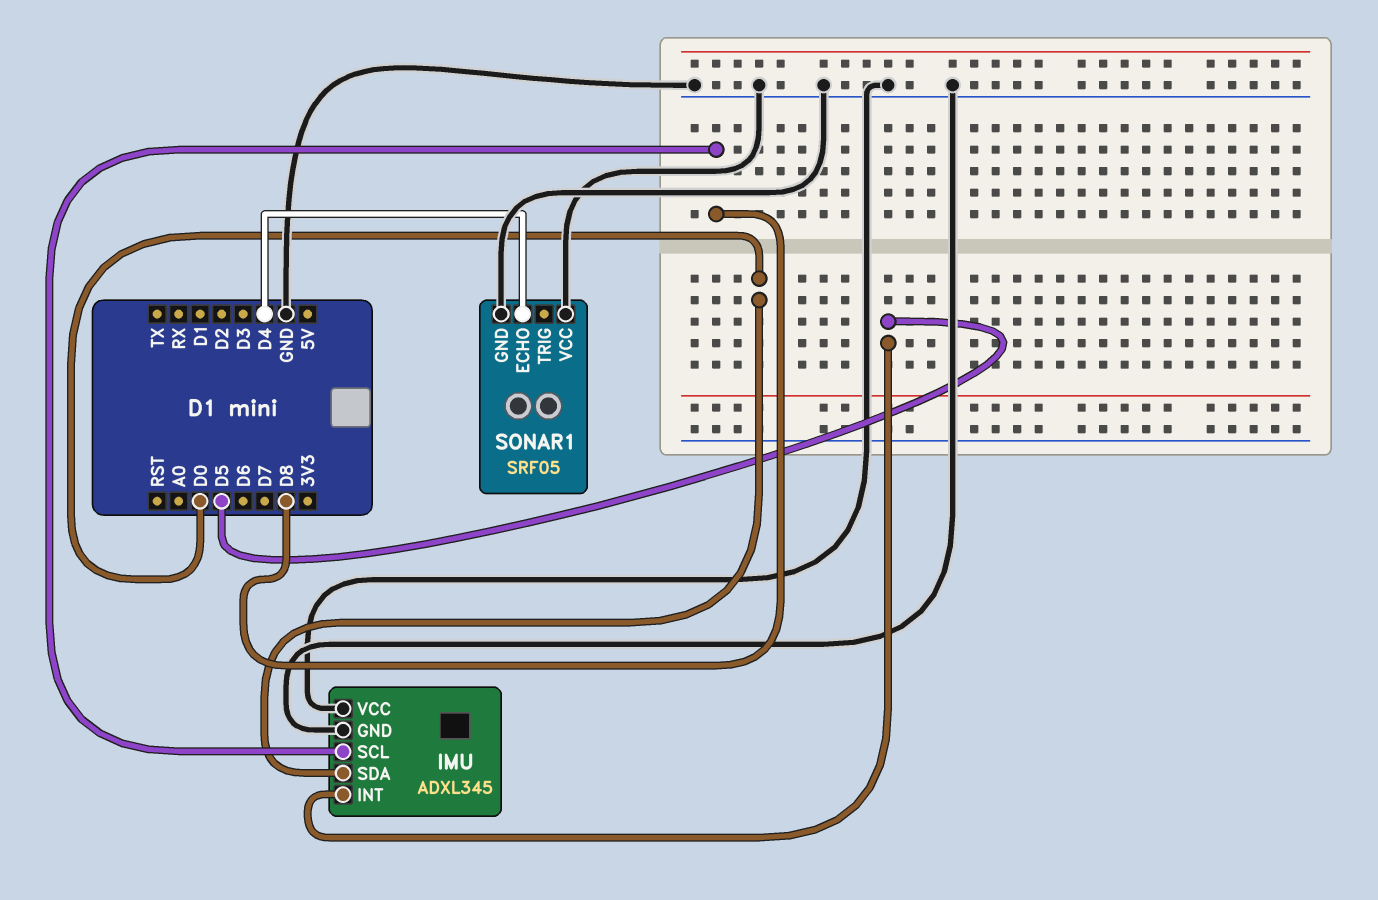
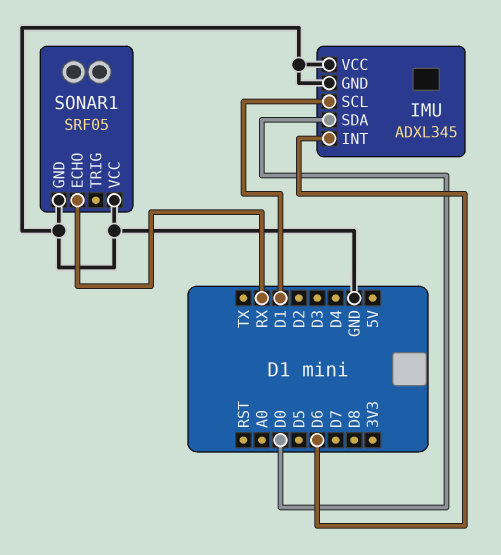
IMU pin INT: D5 -> D6
IMU pin SCL: D8 -> D1
SONAR1 pin ECHO: D4 -> RX

